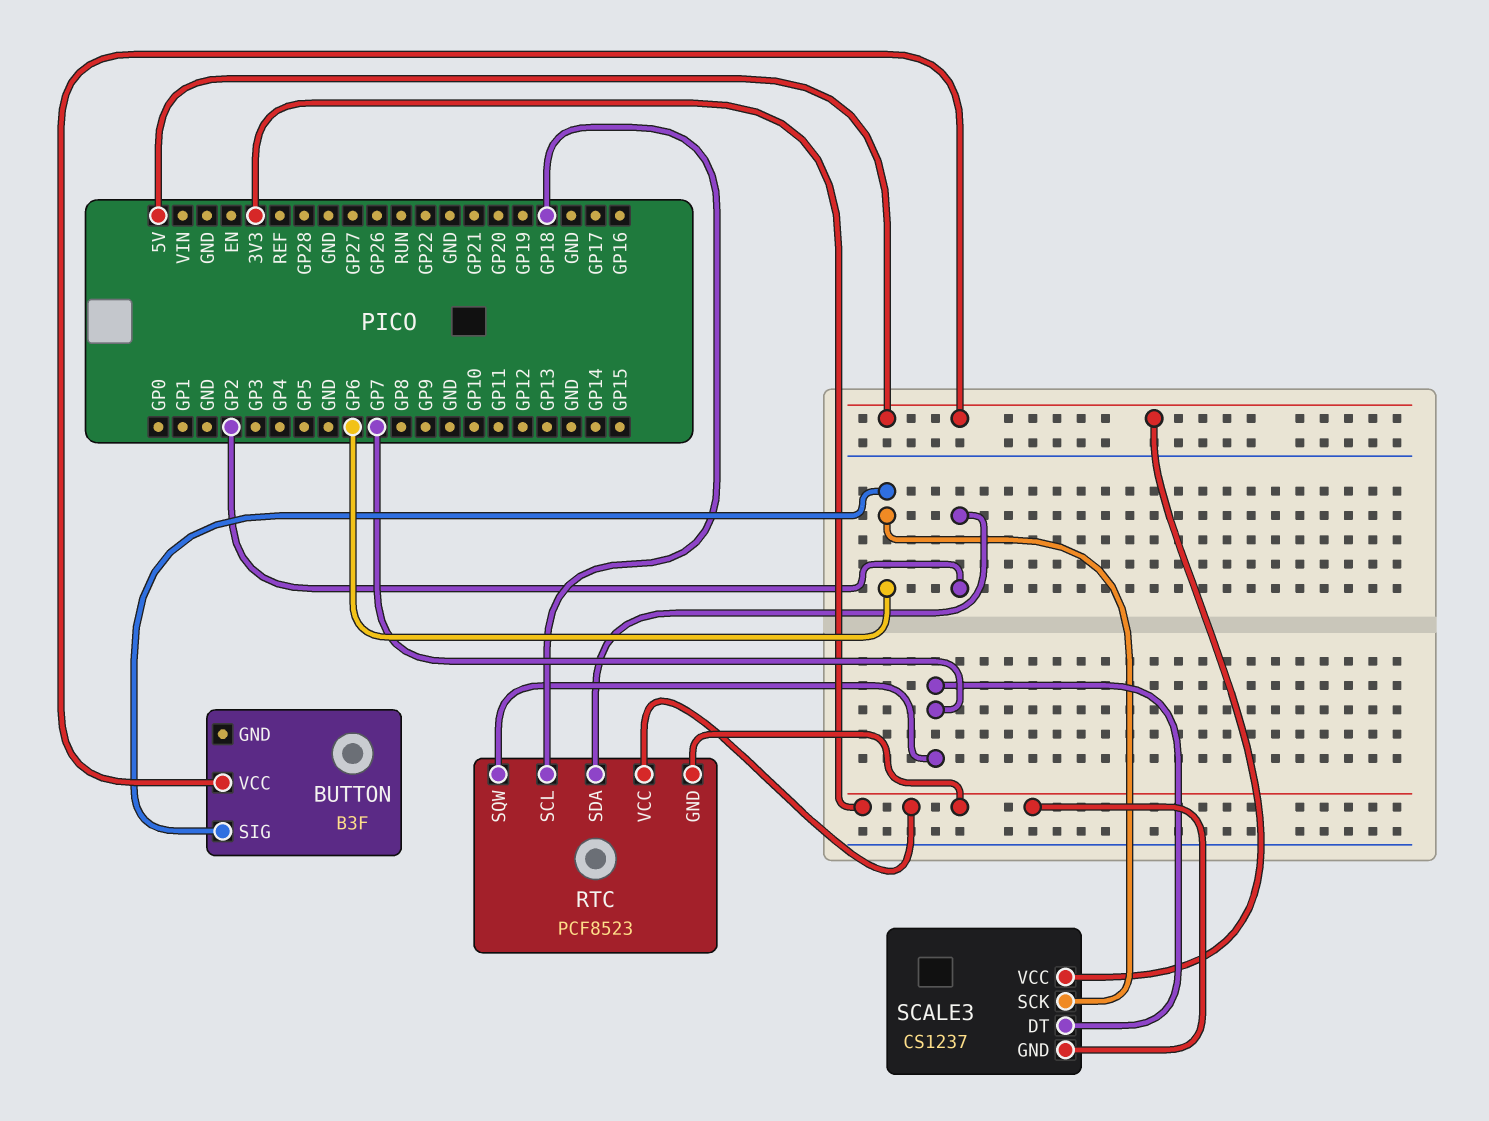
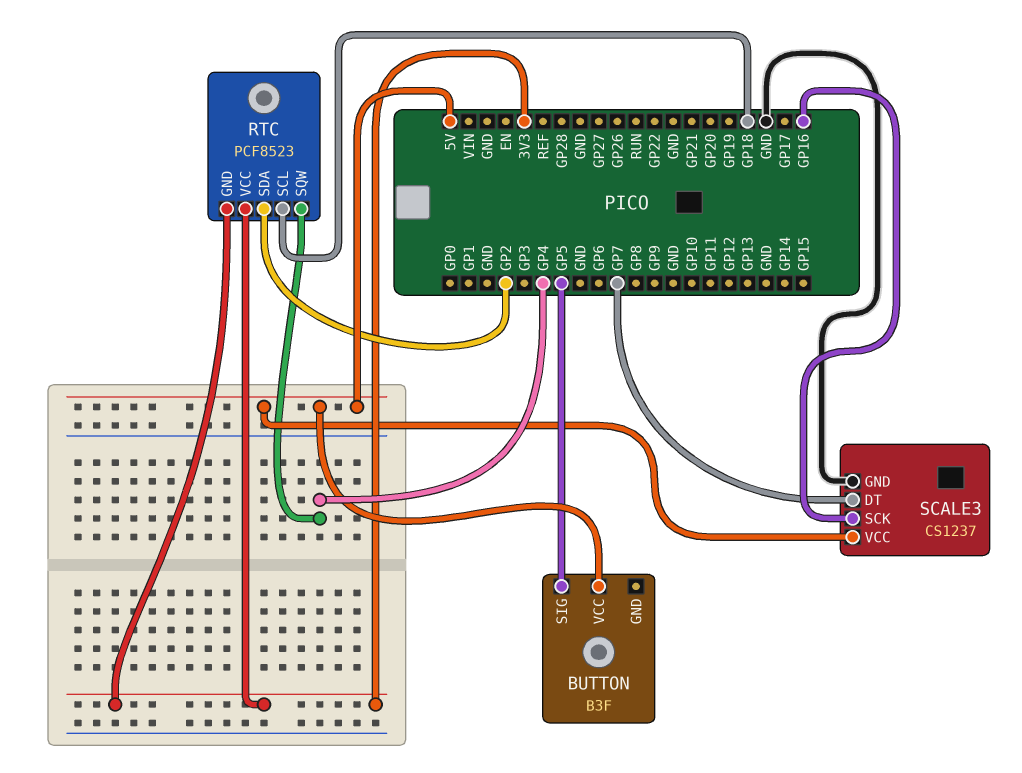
BUTTON pin SIG: GP6 -> GP5
RTC pin SQW: GP7 -> GP4
SCALE3 pin GND: 3V3 -> GND
SCALE3 pin SCK: GP6 -> GP16

